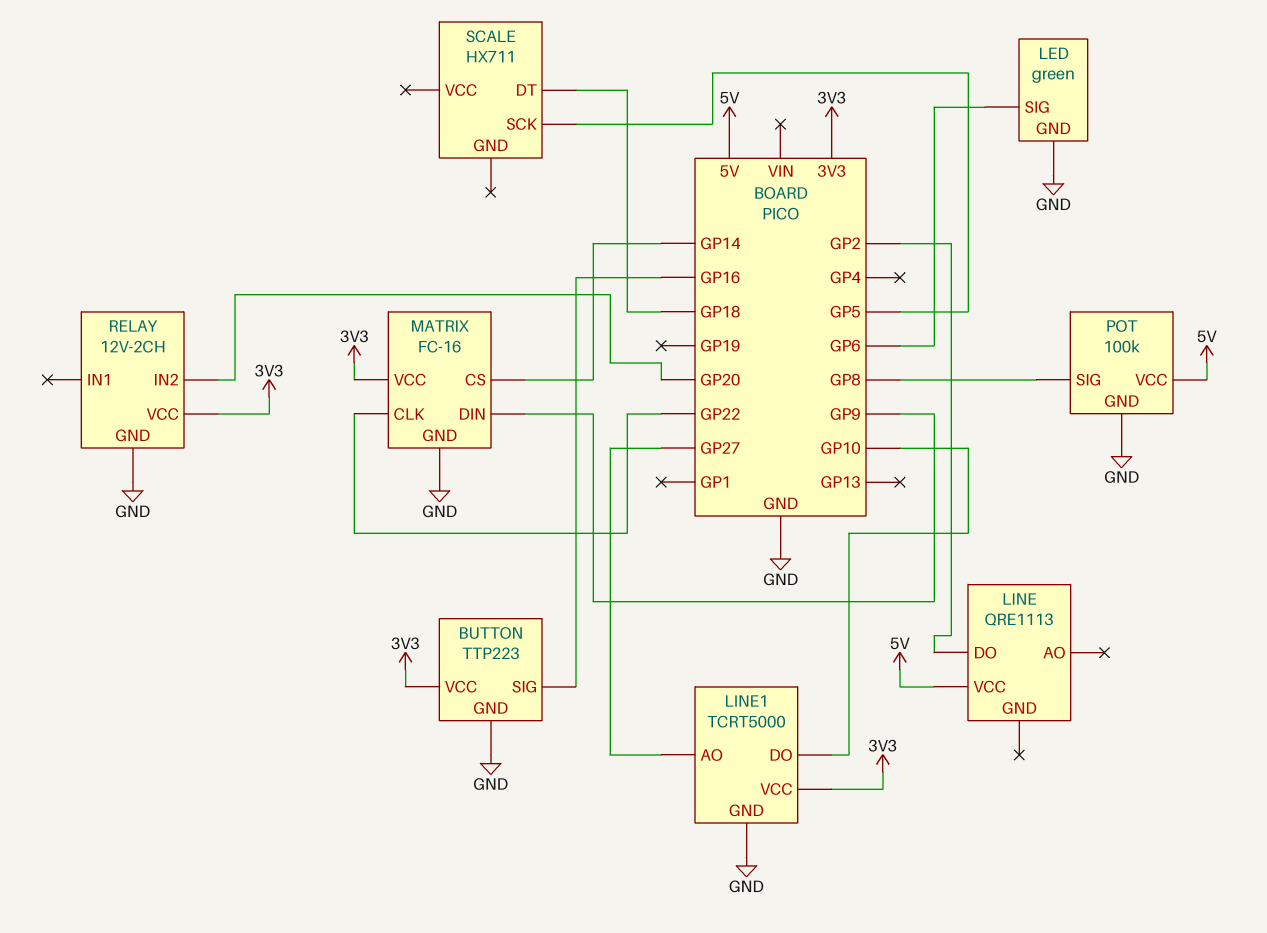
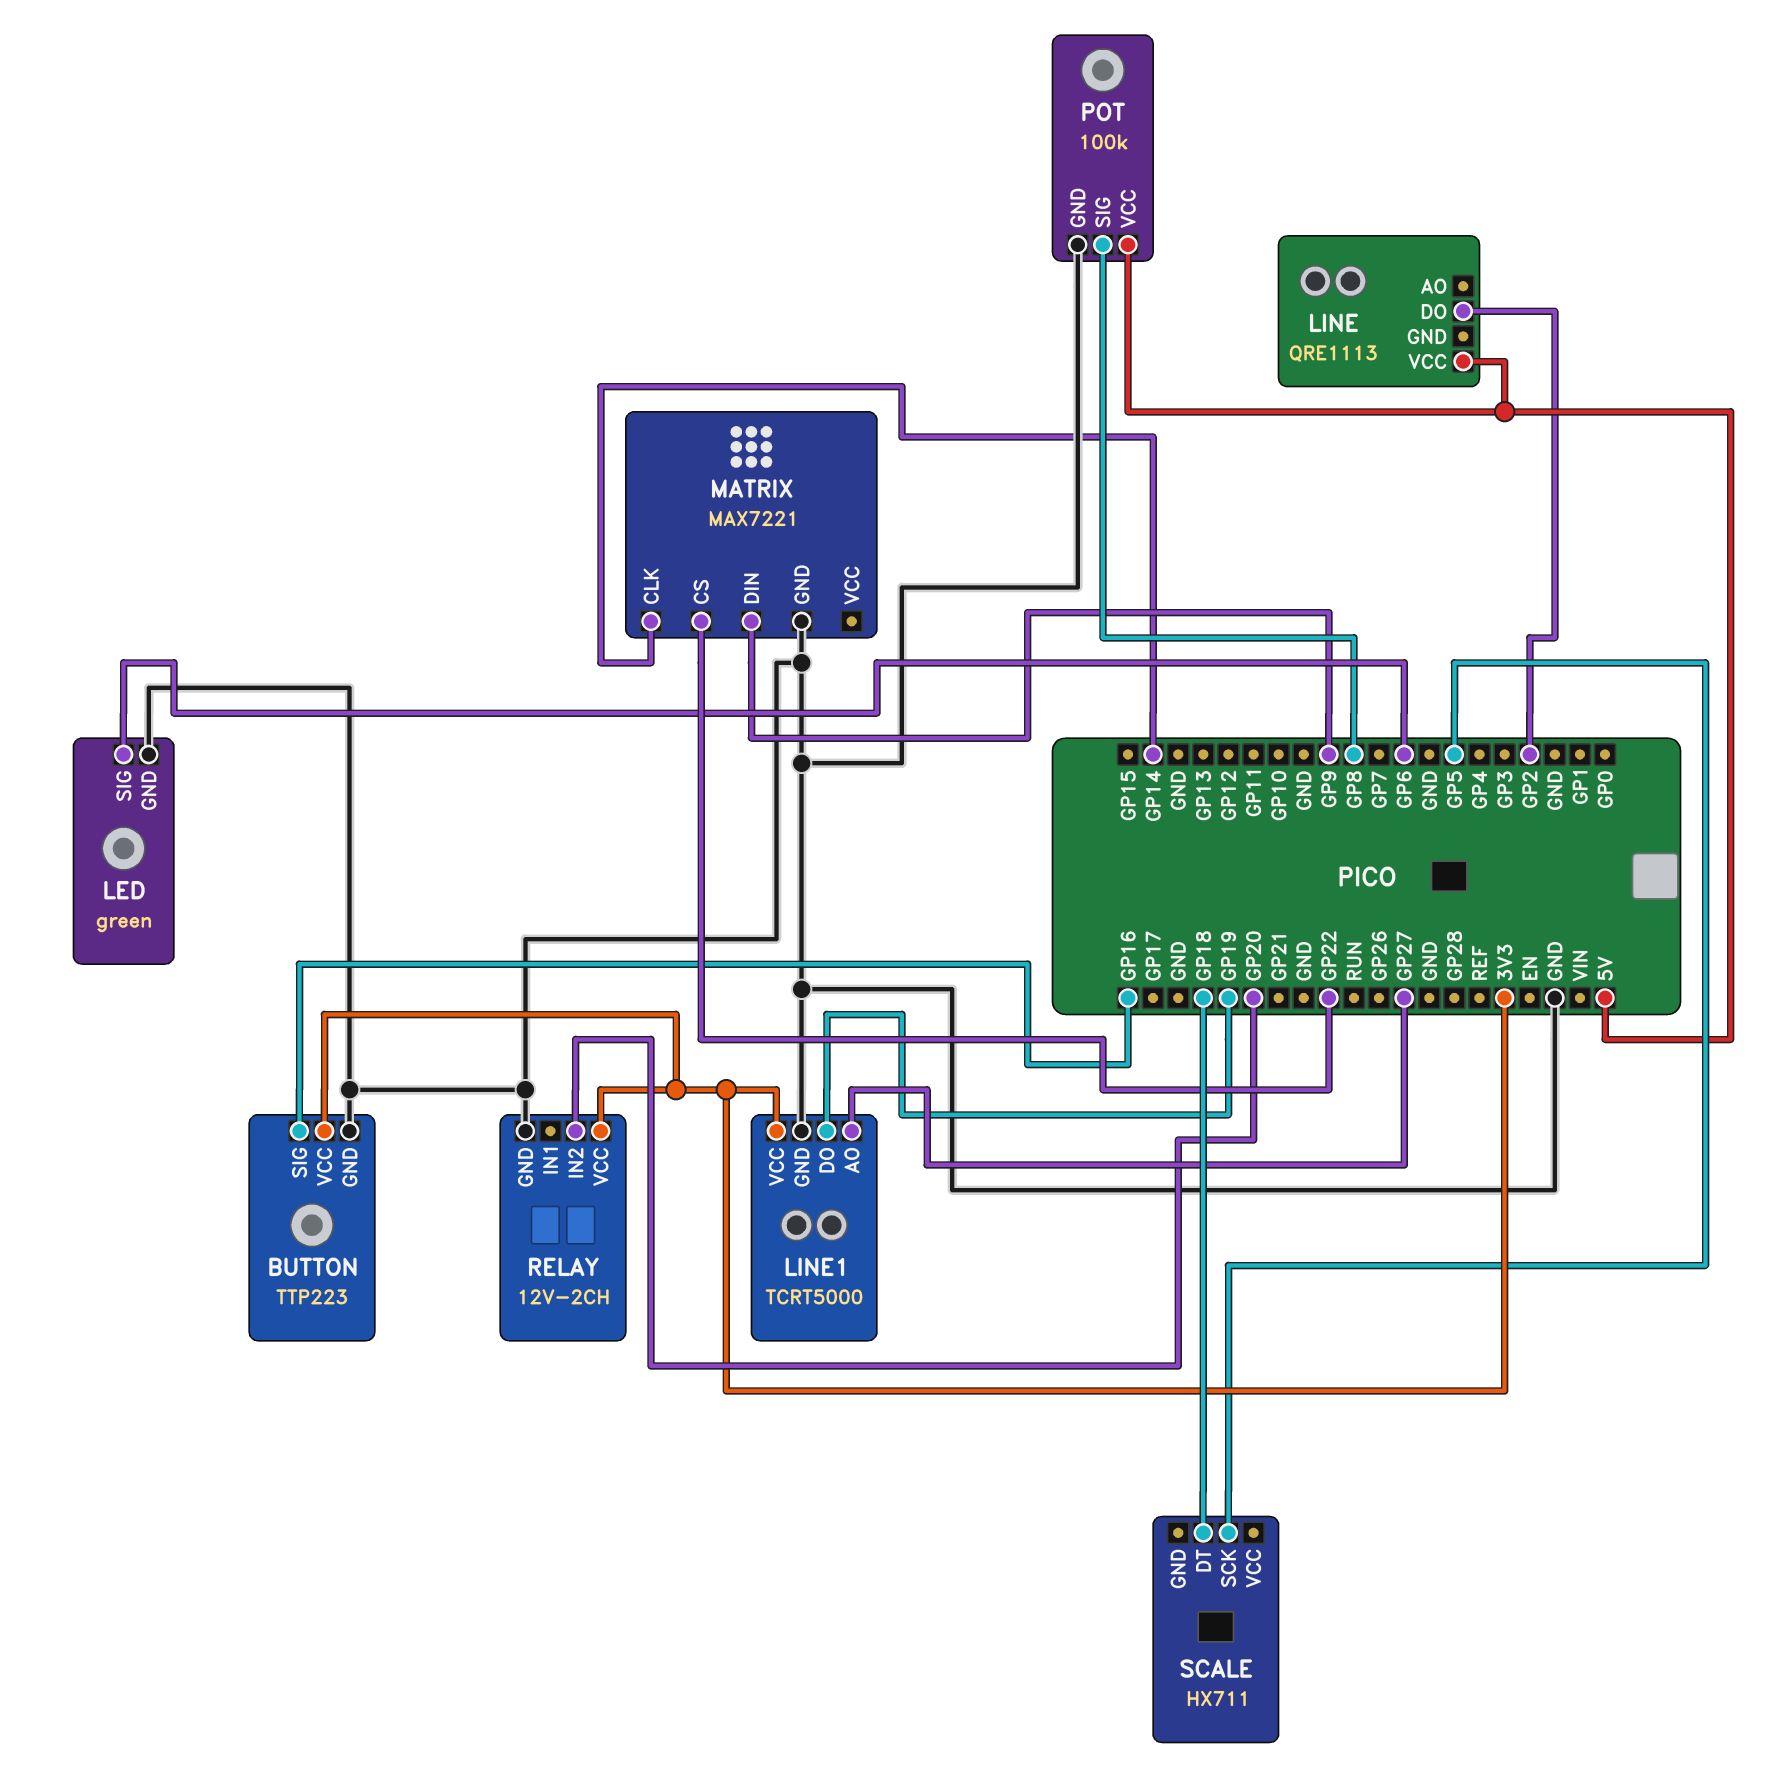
LINE1 pin DO: GP10 -> GP19
MATRIX: FC-16 -> MAX7221
MATRIX pin CLK: GP22 -> GP14
MATRIX pin CS: GP14 -> GP22
MATRIX pin VCC: 3V3 -> none

